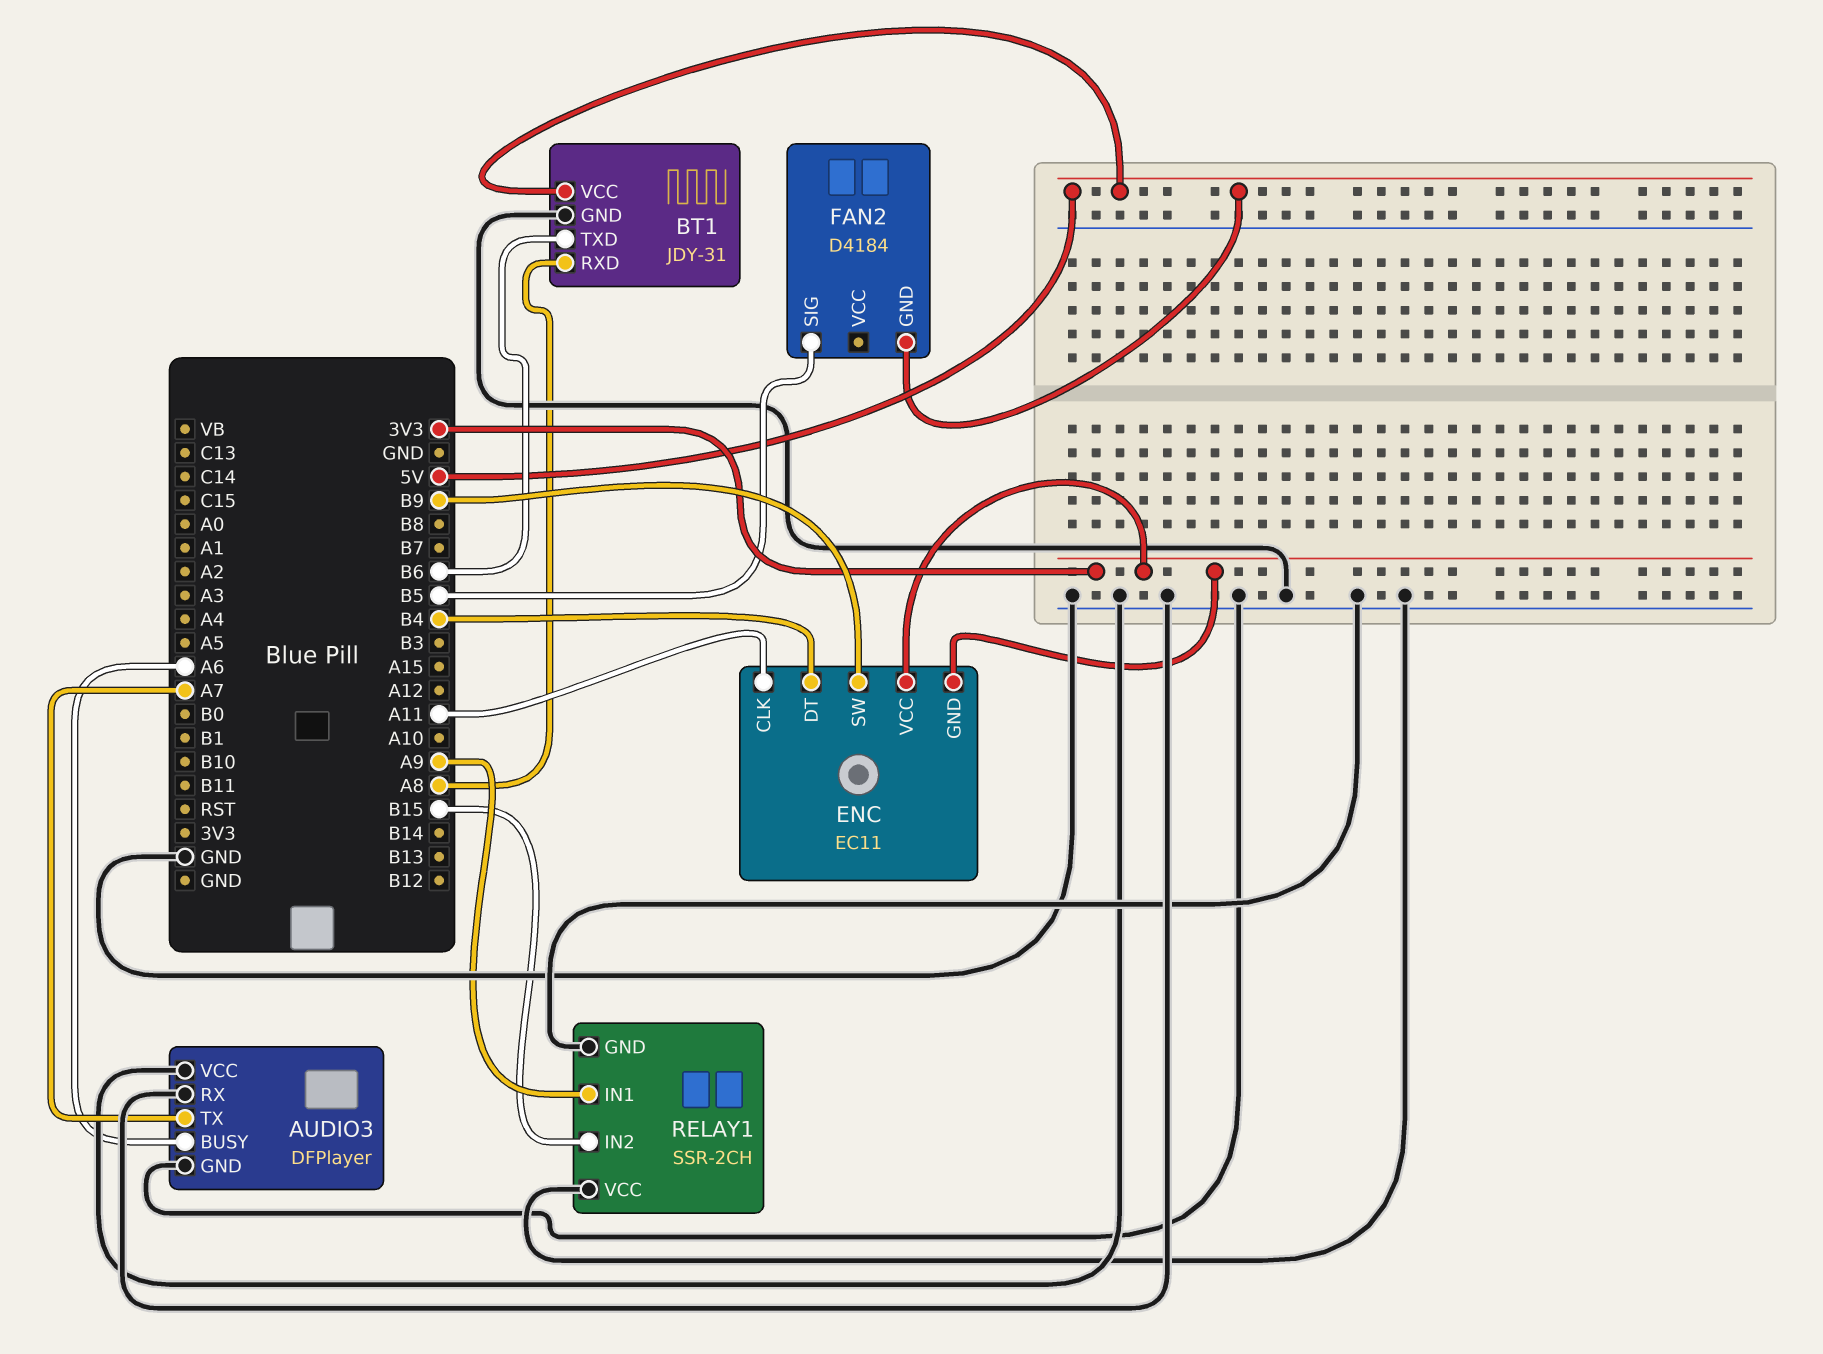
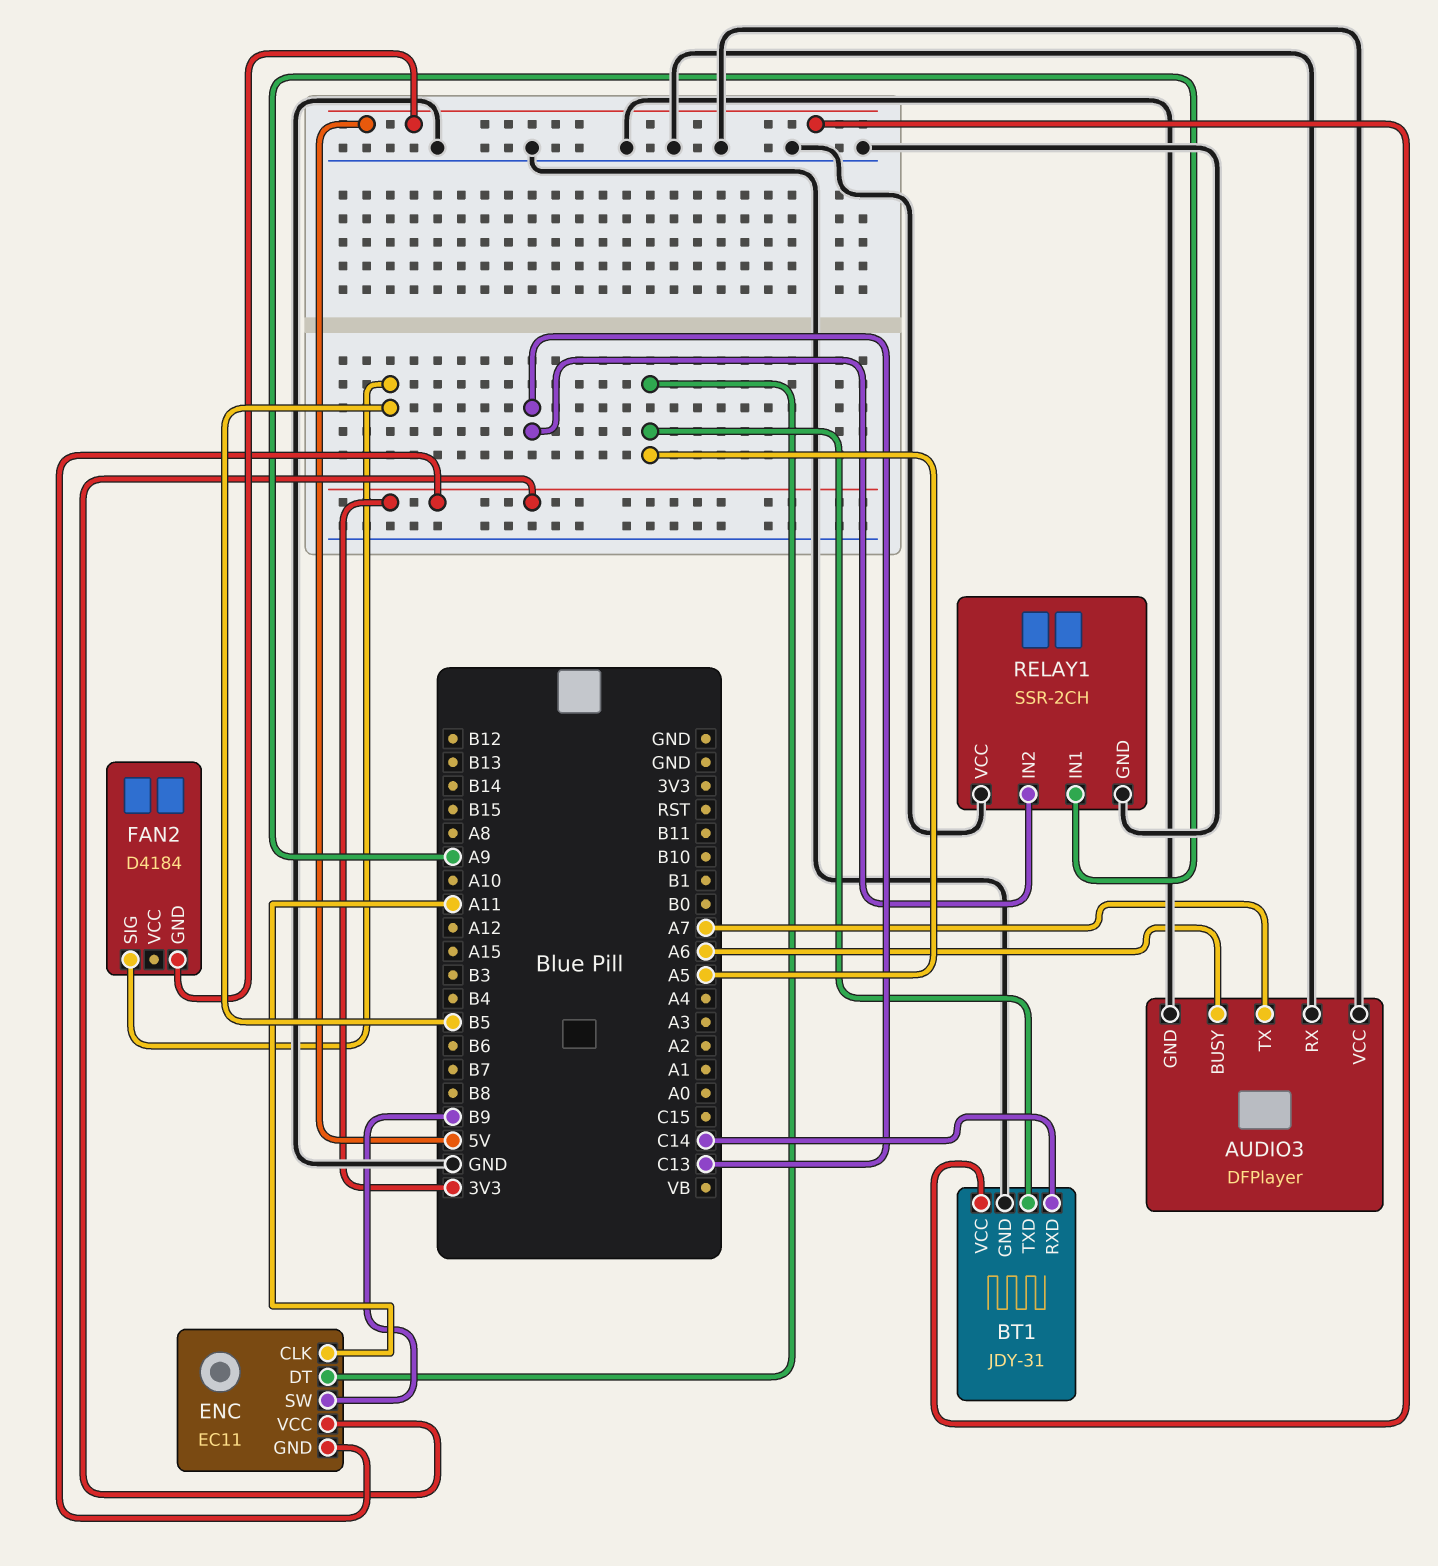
BT1 pin RXD: A8 -> C14
BT1 pin TXD: B6 -> A5
ENC pin DT: B4 -> A5
RELAY1 pin IN2: B15 -> C13

